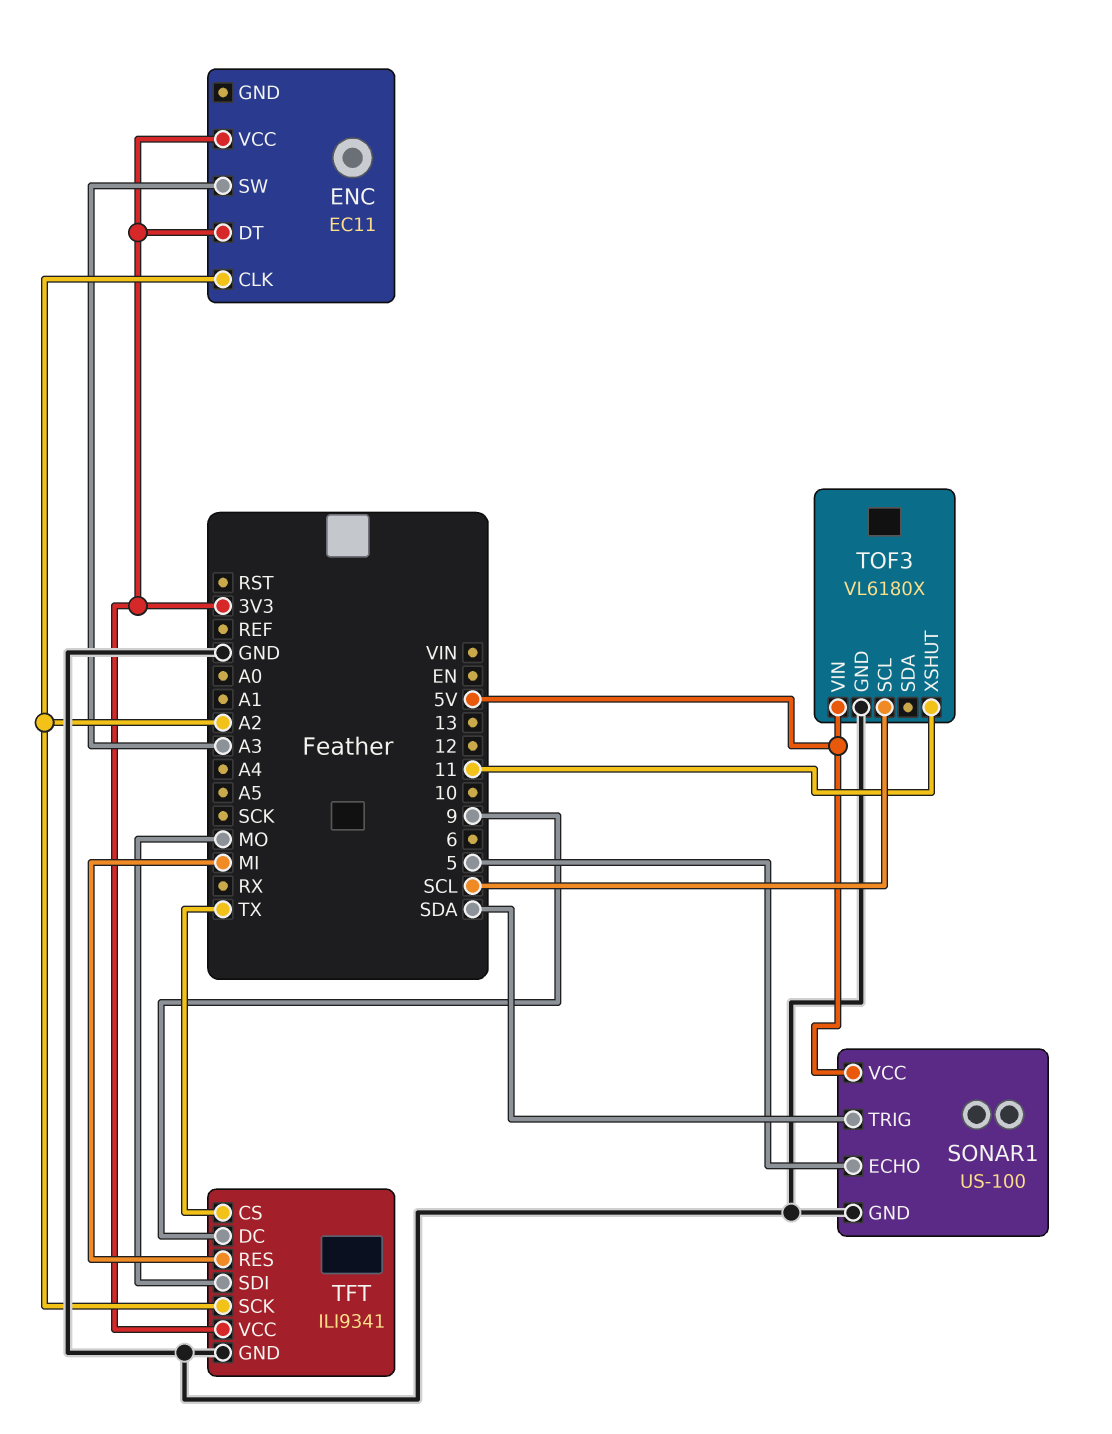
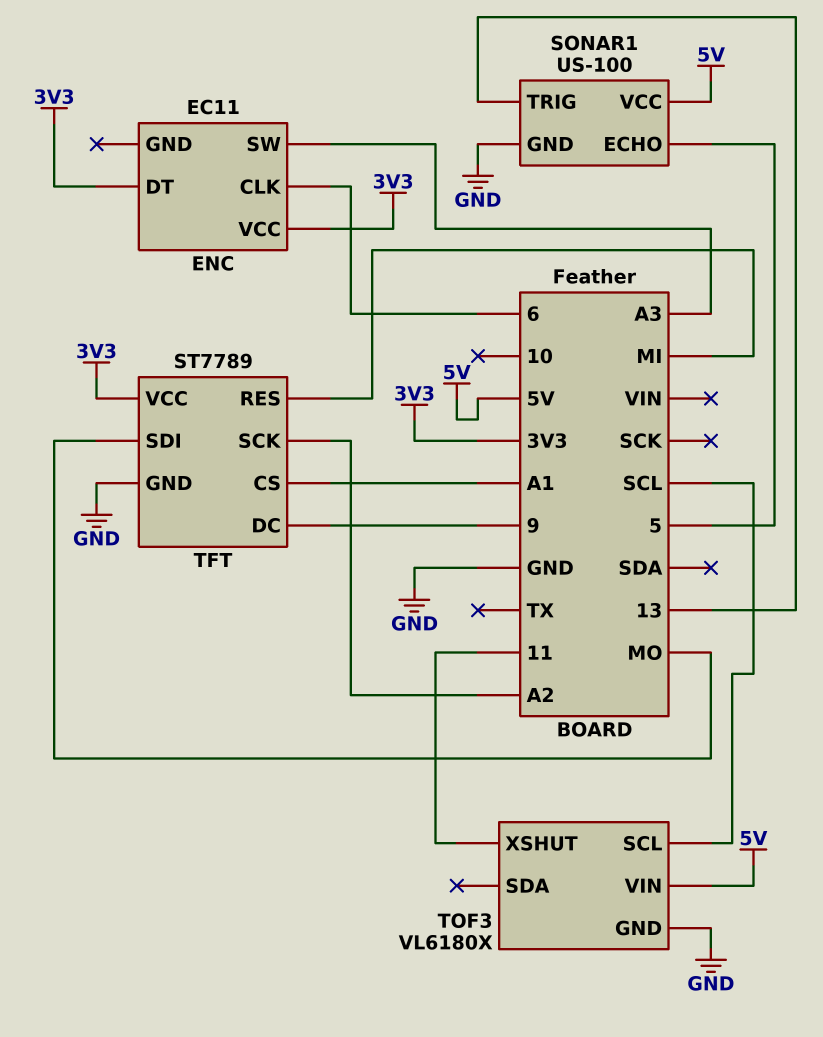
ENC pin CLK: A2 -> 6
SONAR1 pin TRIG: SDA -> 13
TFT: ILI9341 -> ST7789
TFT pin CS: TX -> A1

